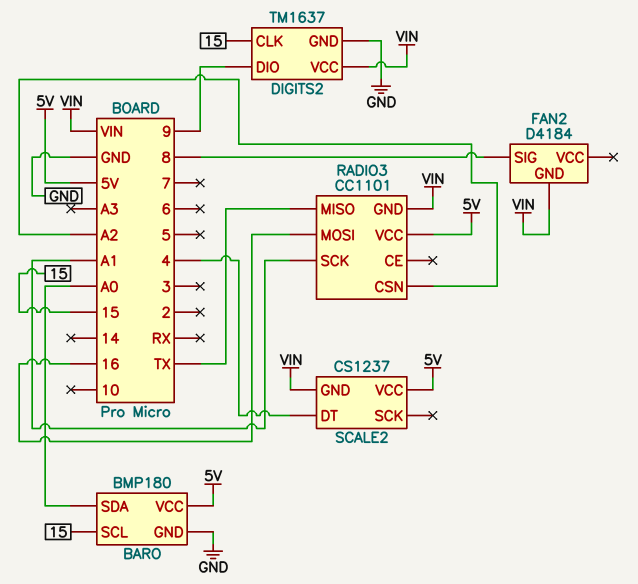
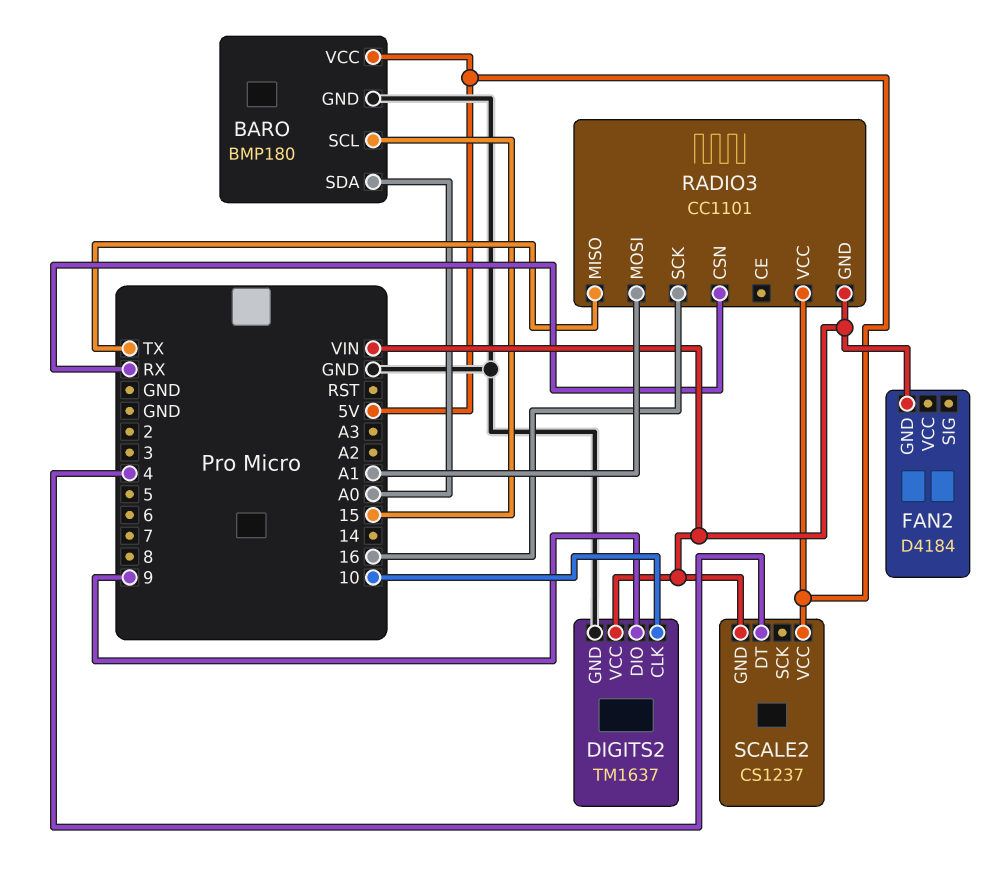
DIGITS2 pin CLK: 15 -> 10
FAN2 pin SIG: 8 -> none
RADIO3 pin CSN: A2 -> RX
RADIO3 pin MOSI: 16 -> A1
RADIO3 pin SCK: A1 -> 16

